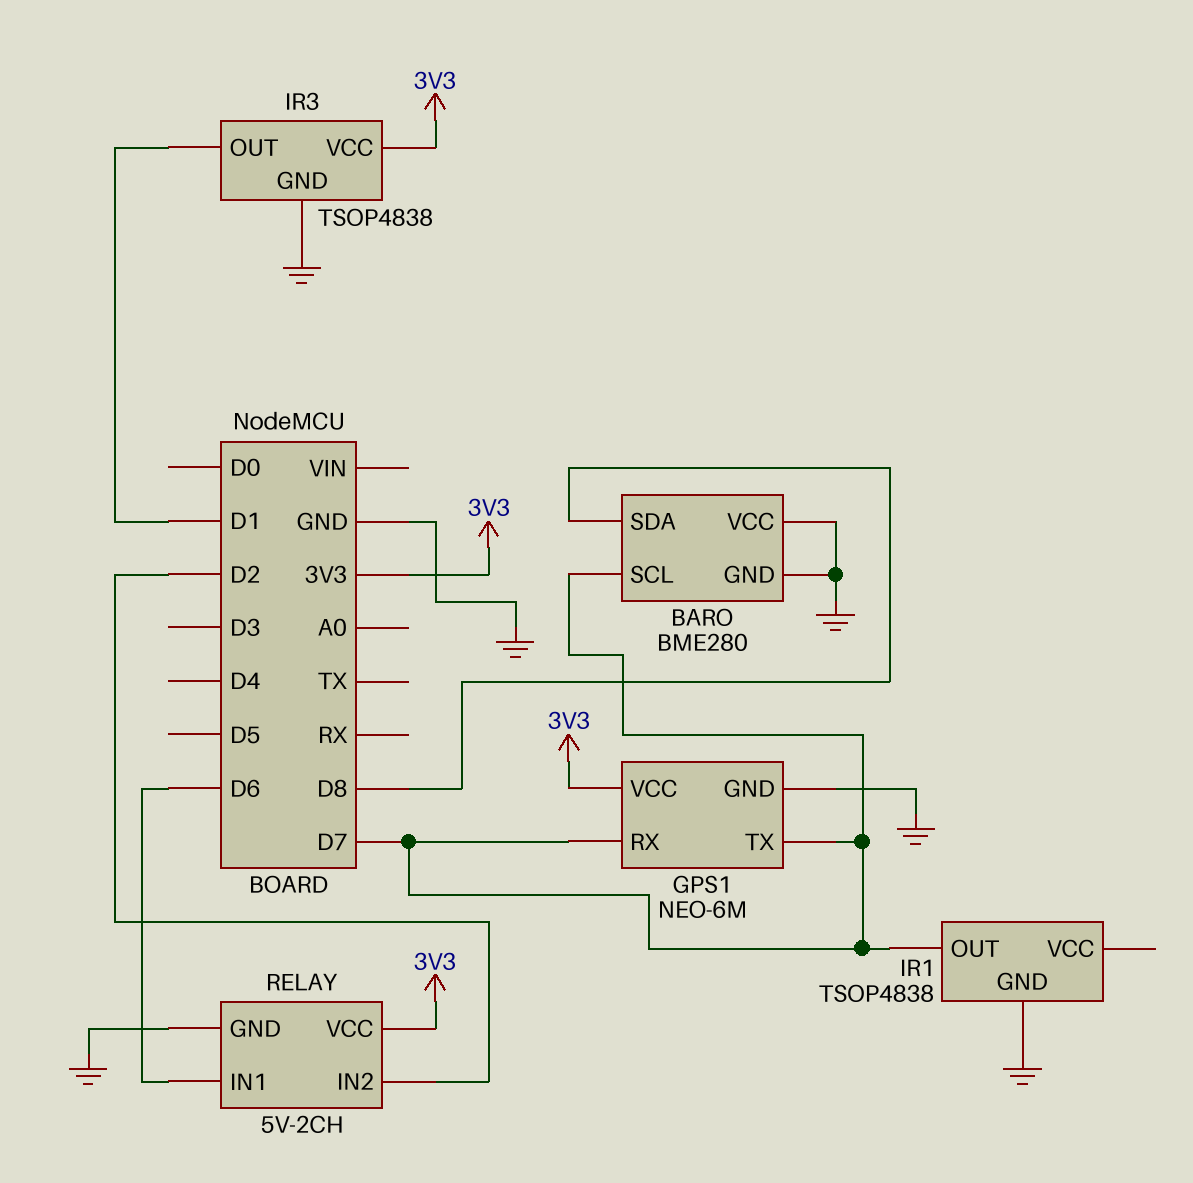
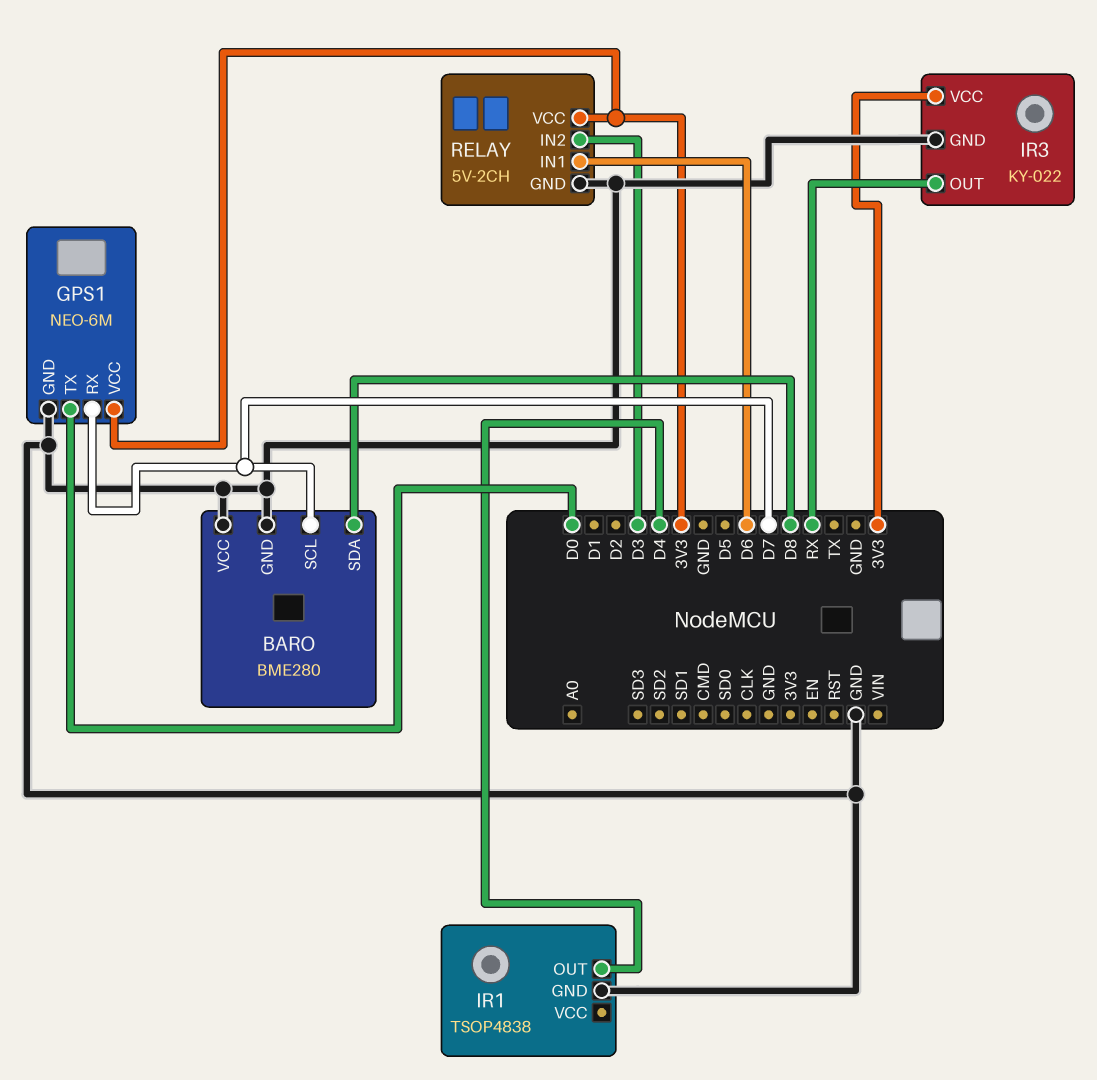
GPS1 pin TX: D7 -> D0
IR1 pin OUT: D7 -> D4
IR3: TSOP4838 -> KY-022
IR3 pin OUT: D1 -> RX
RELAY pin IN2: D2 -> D3

